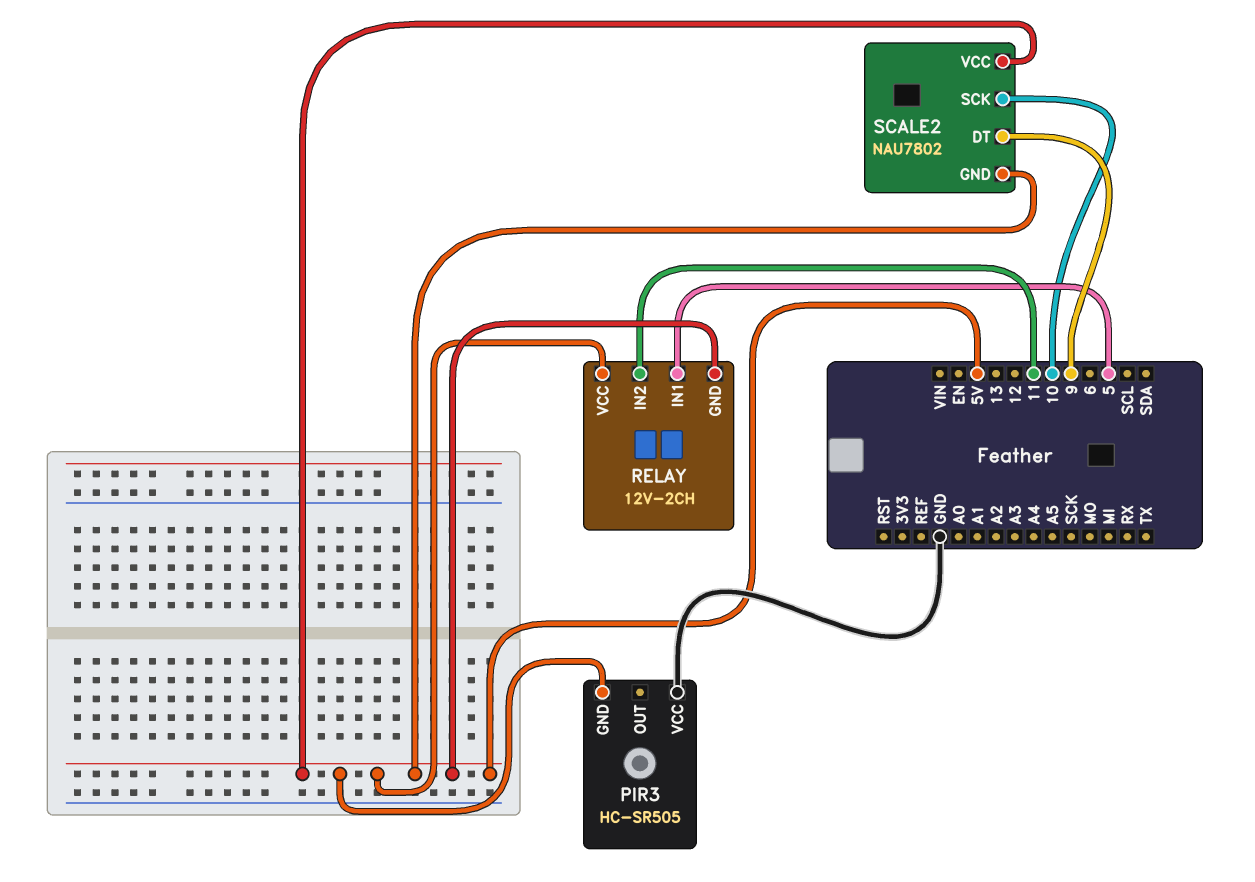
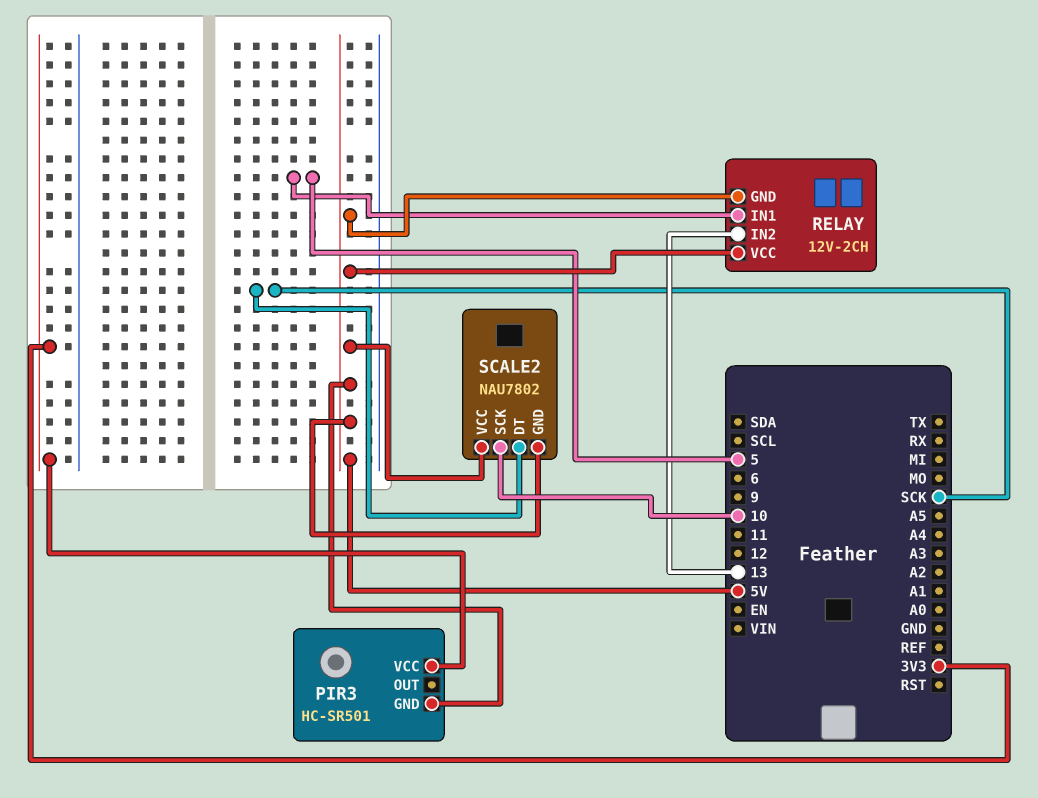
PIR3: HC-SR505 -> HC-SR501
PIR3 pin VCC: GND -> 3V3
RELAY pin IN2: 11 -> 13
SCALE2 pin DT: 9 -> SCK

